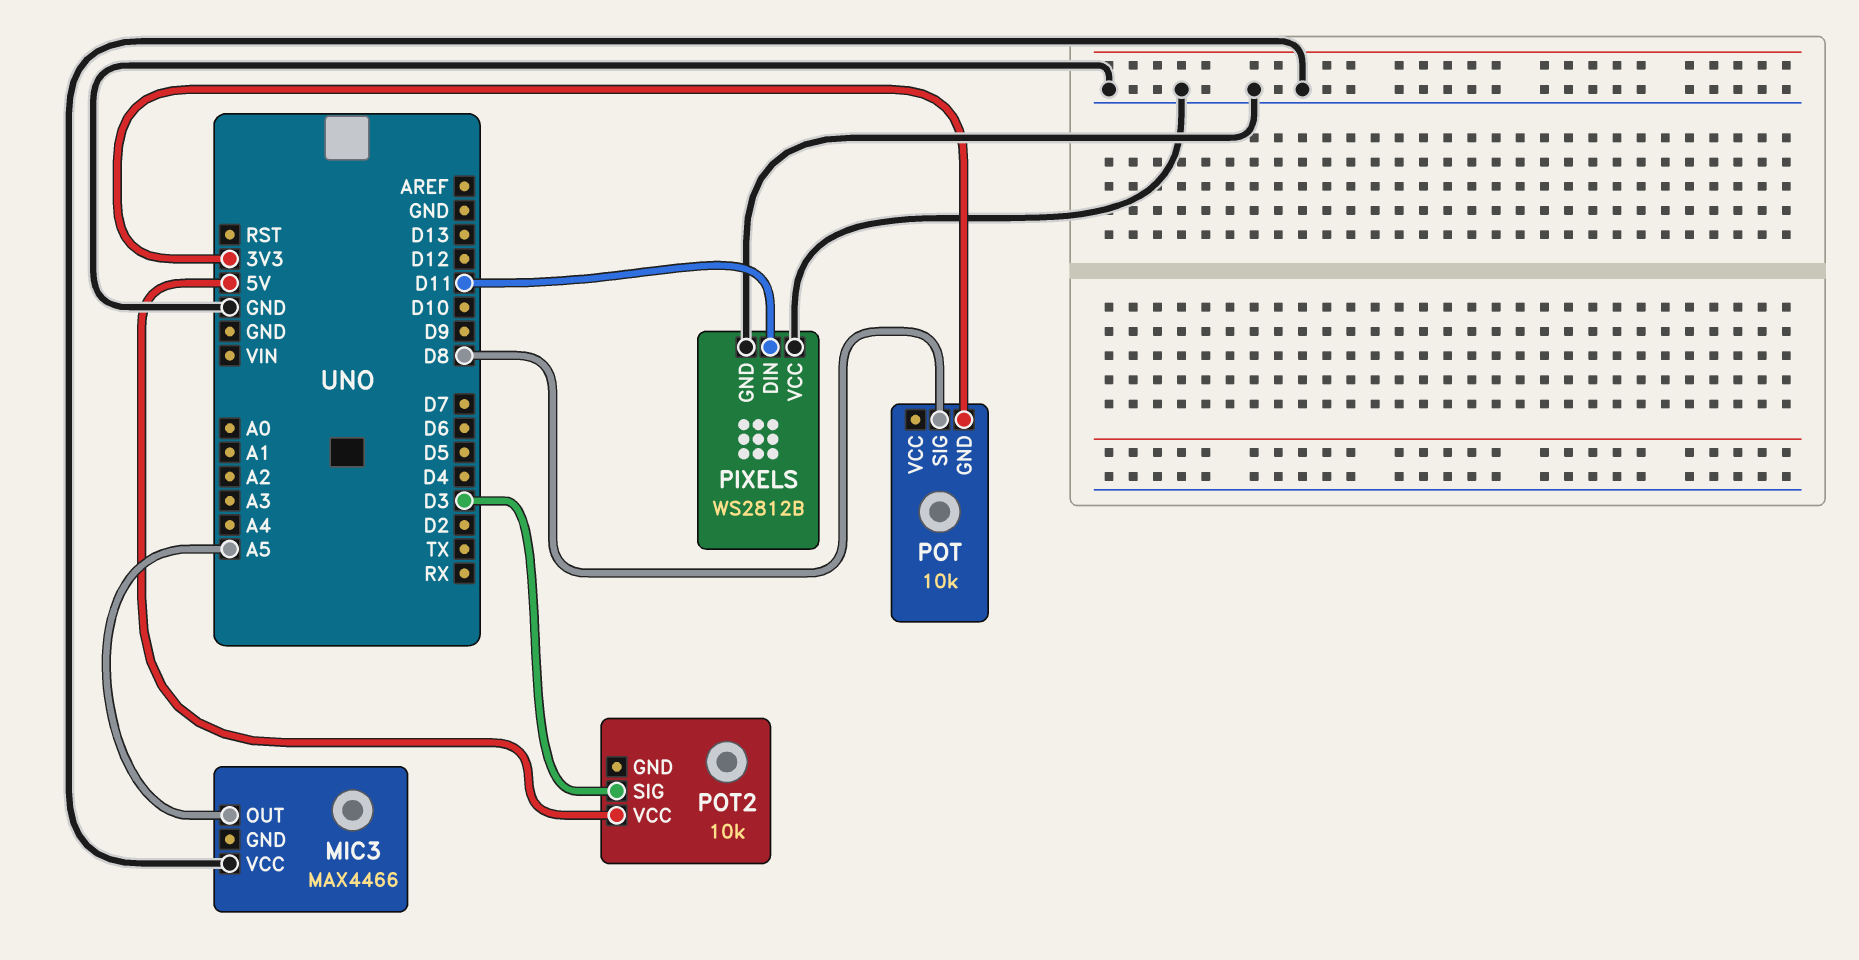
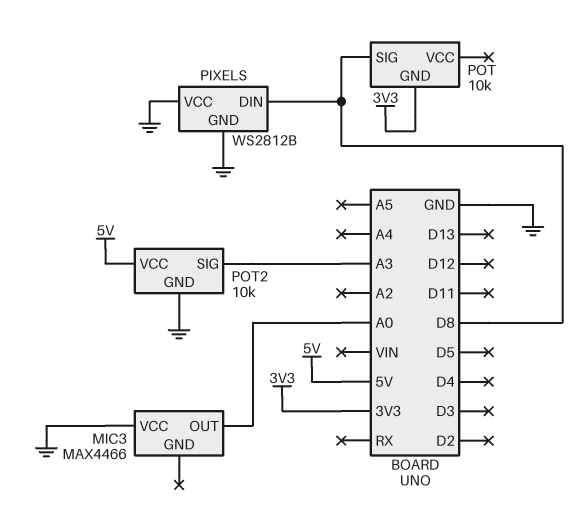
MIC3 pin OUT: A5 -> A0
PIXELS pin DIN: D11 -> D8
POT2 pin GND: none -> GND
POT2 pin SIG: D3 -> A3

